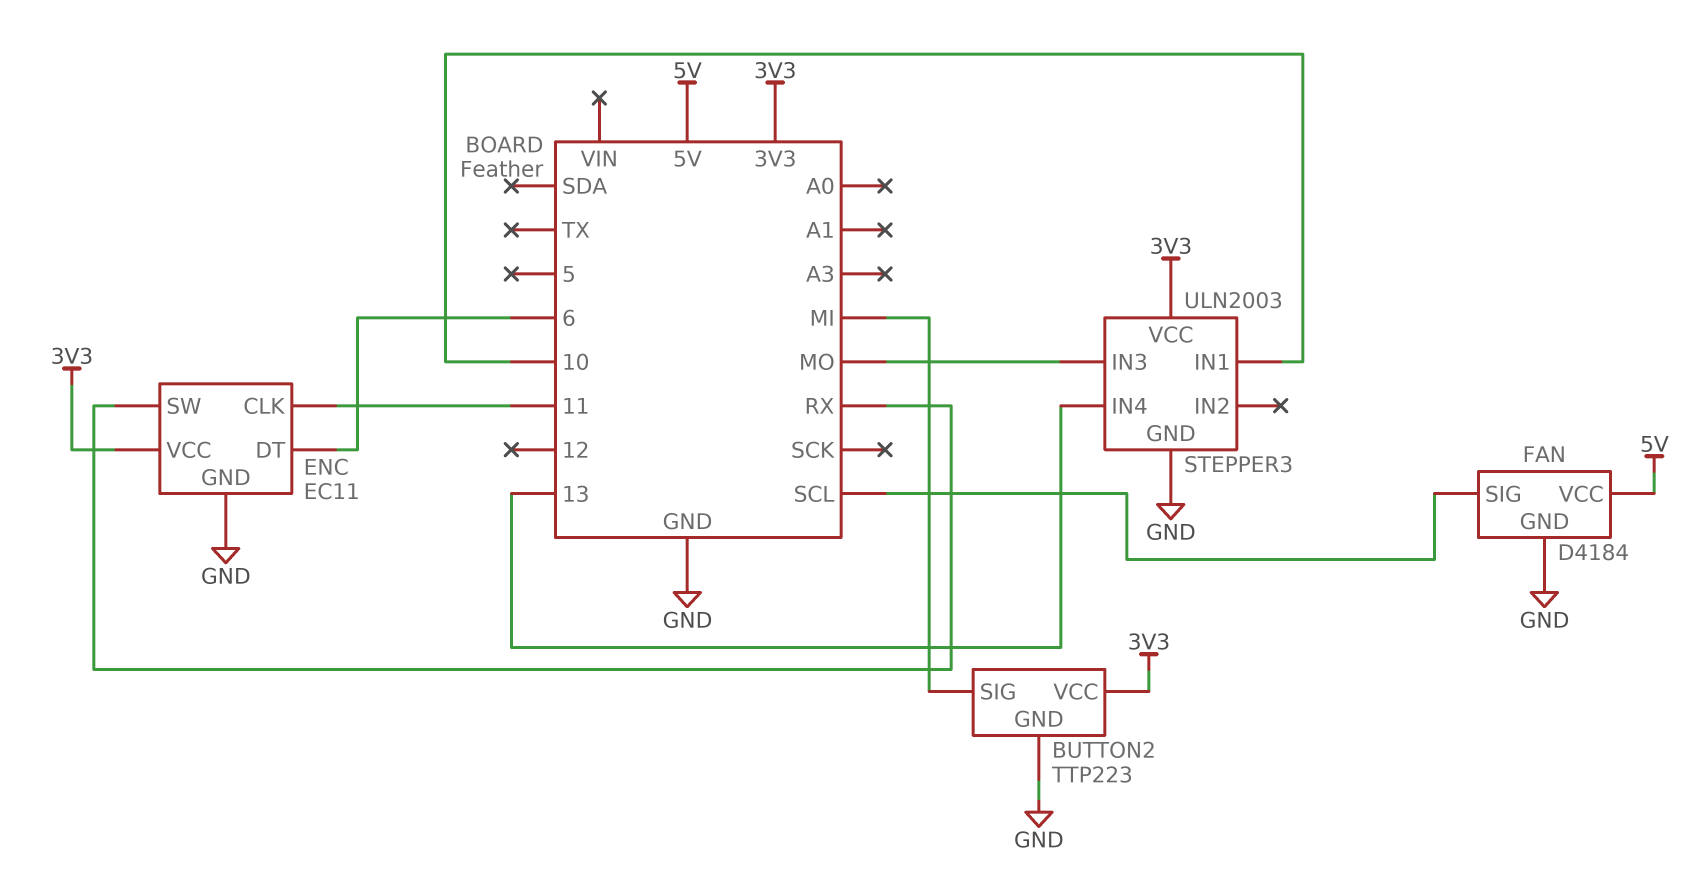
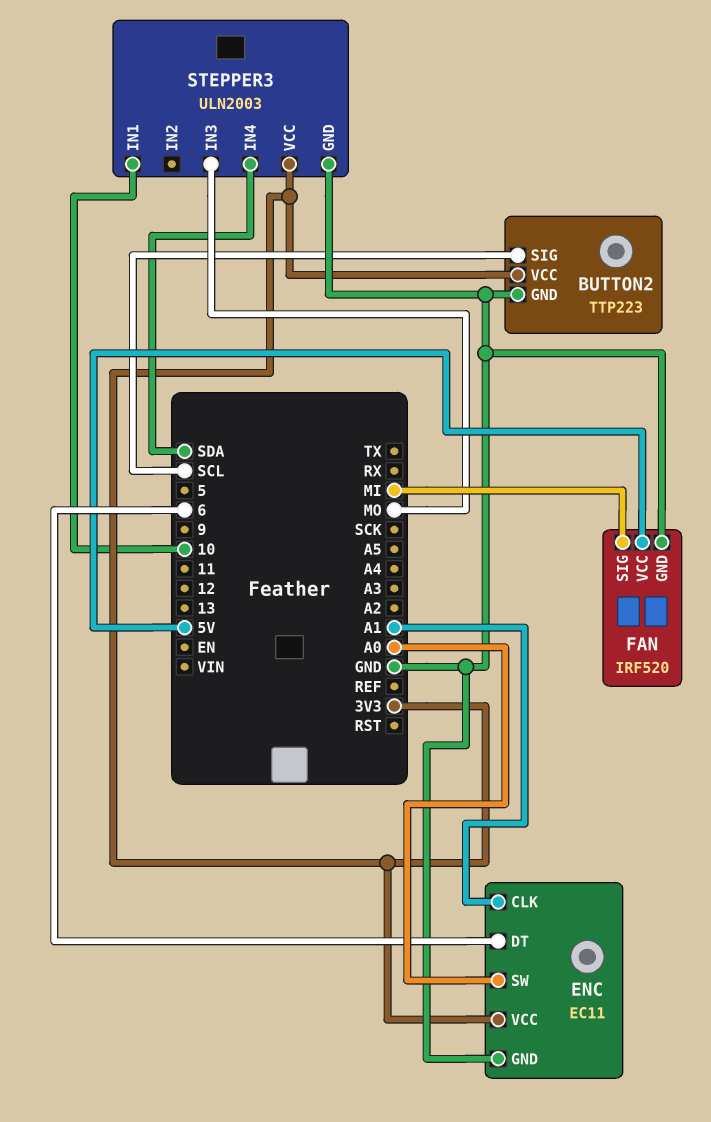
BUTTON2 pin SIG: MI -> SCL
ENC pin CLK: 11 -> A1
ENC pin SW: RX -> A0
FAN: D4184 -> IRF520
FAN pin SIG: SCL -> MI
STEPPER3 pin IN4: 13 -> SDA

